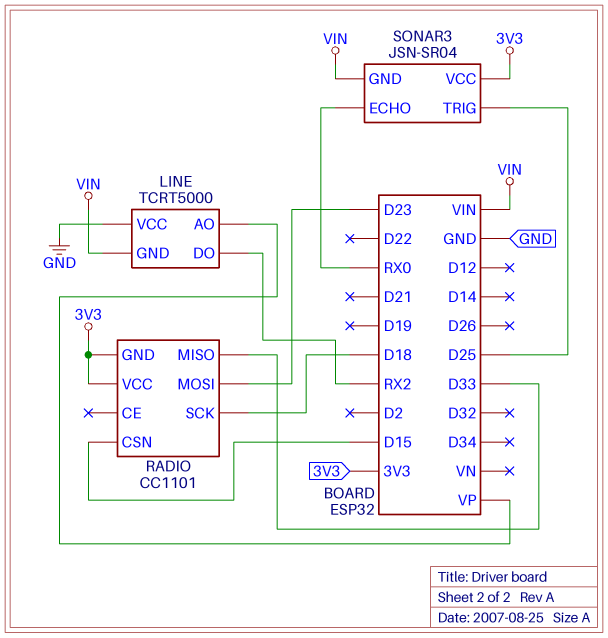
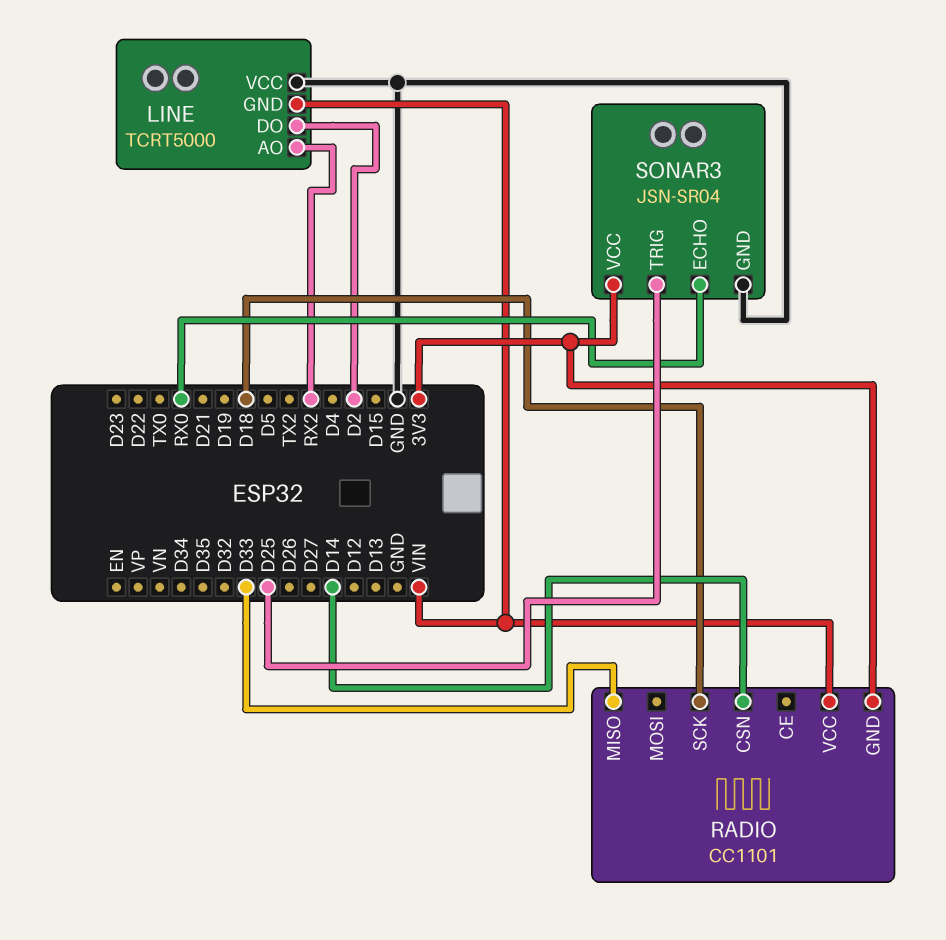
LINE pin AO: VP -> RX2
LINE pin DO: RX2 -> D2
RADIO pin CSN: D15 -> D14
RADIO pin MOSI: D23 -> none
RADIO pin VCC: 3V3 -> VIN
SONAR3 pin GND: VIN -> GND

